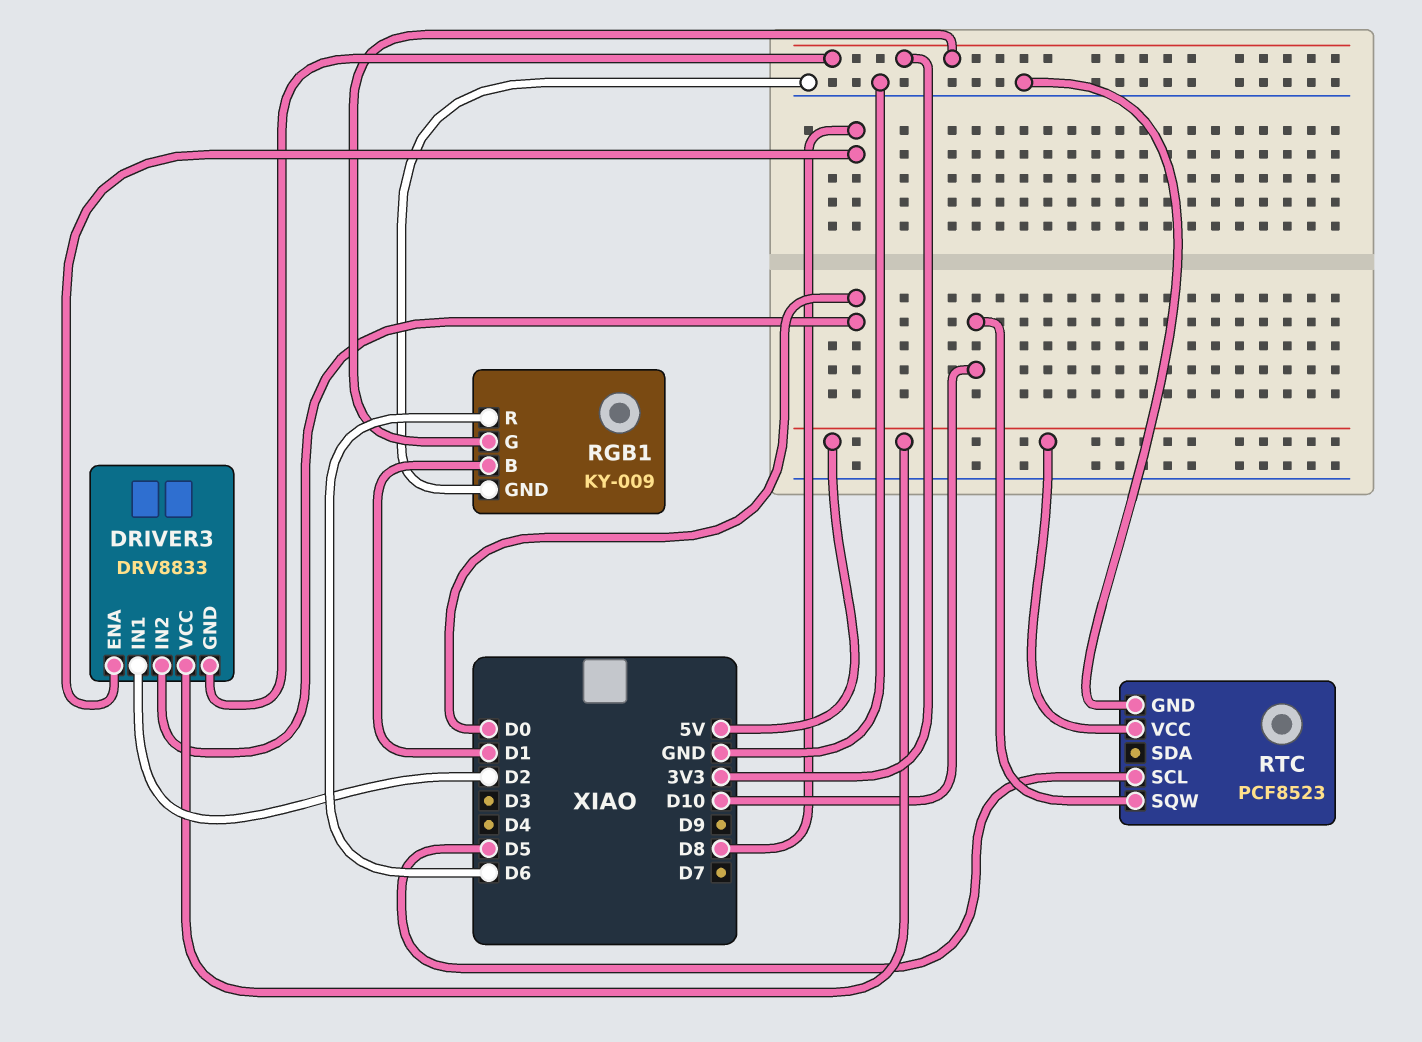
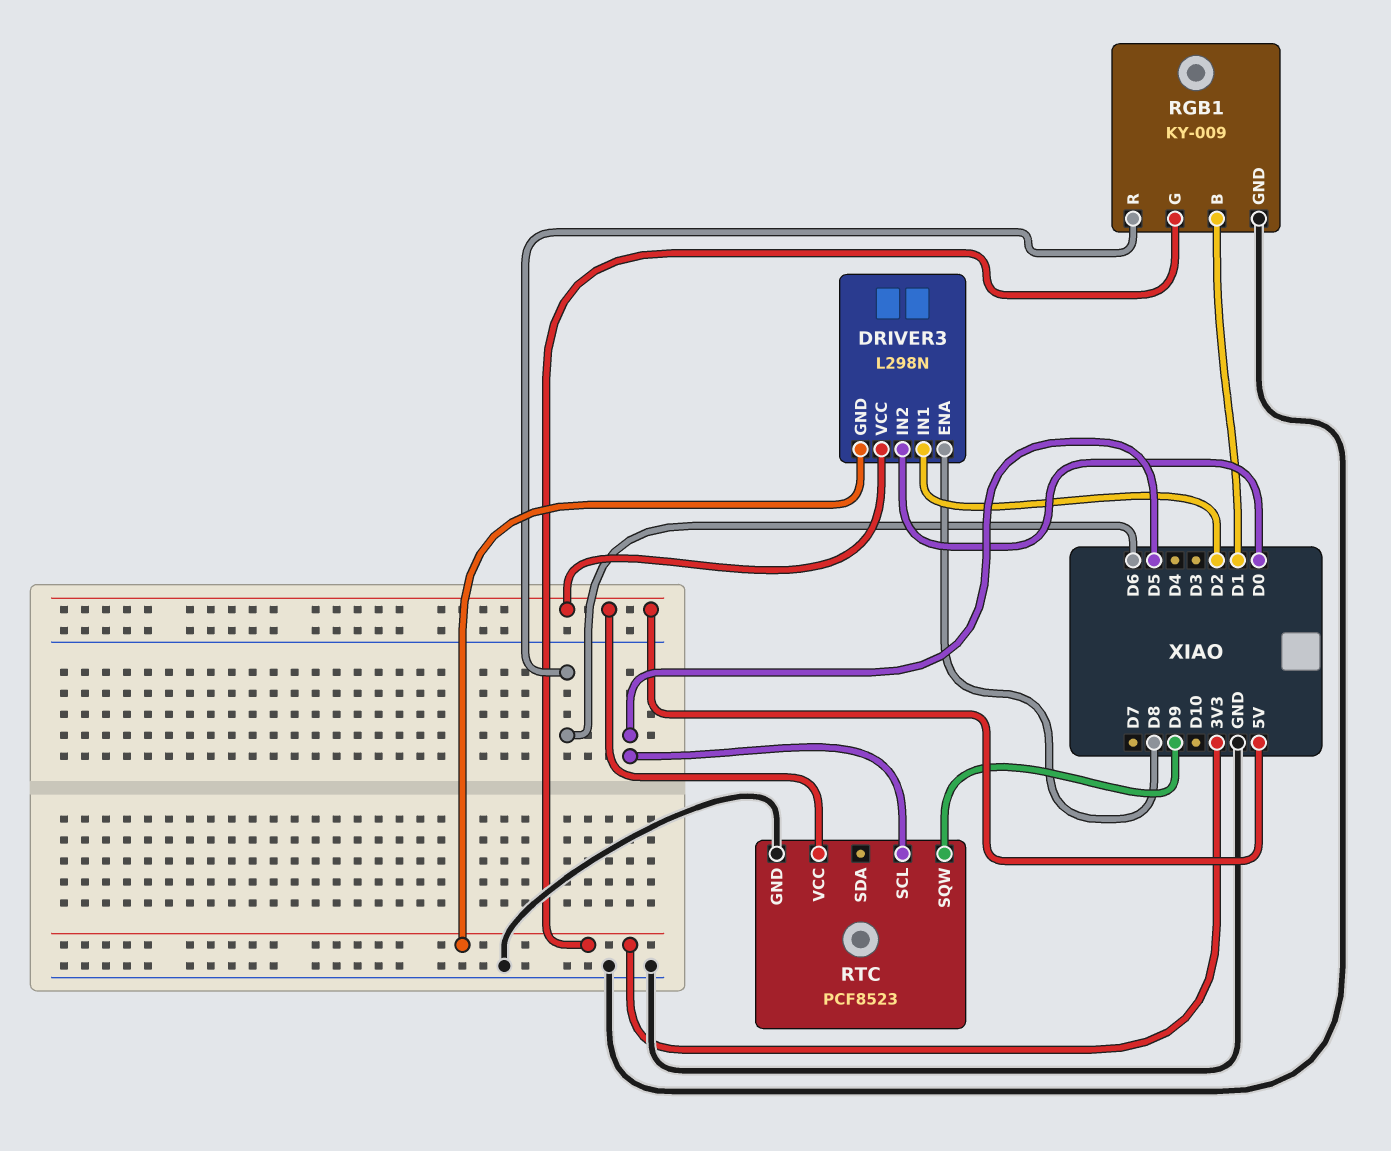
DRIVER3: DRV8833 -> L298N
RTC pin SQW: D10 -> D9

